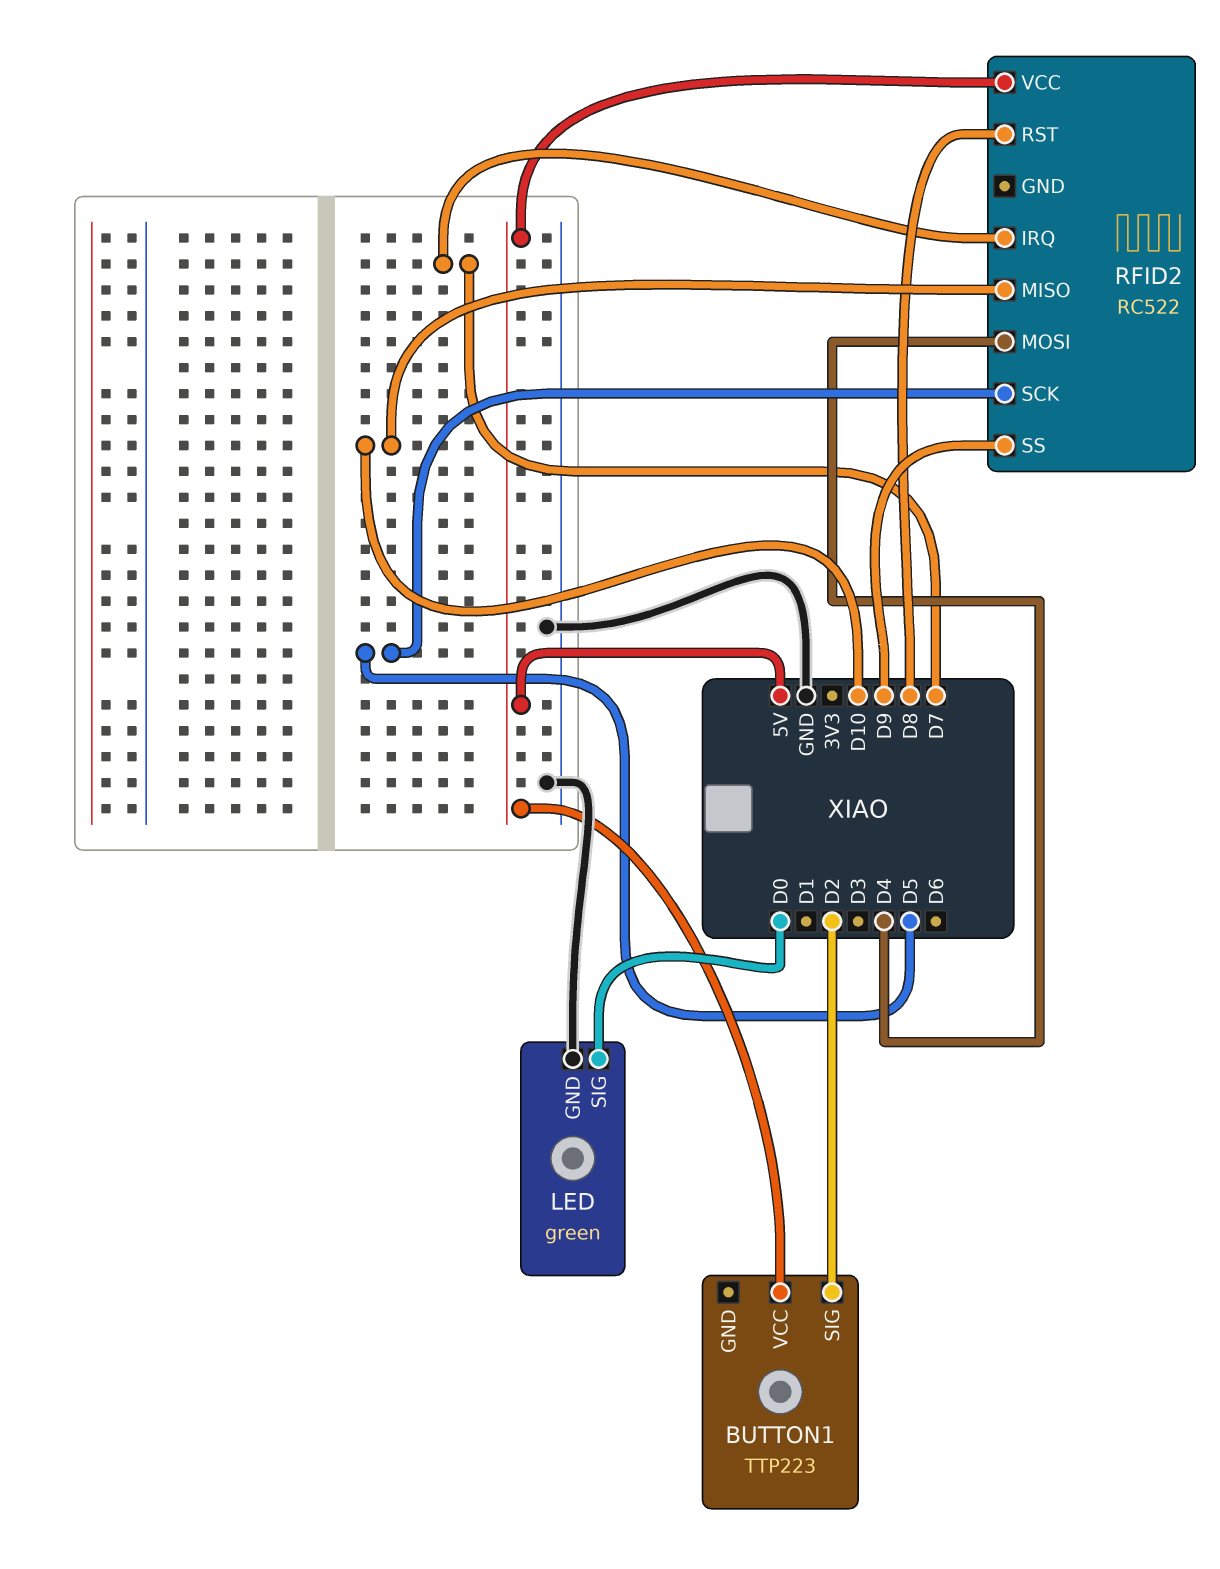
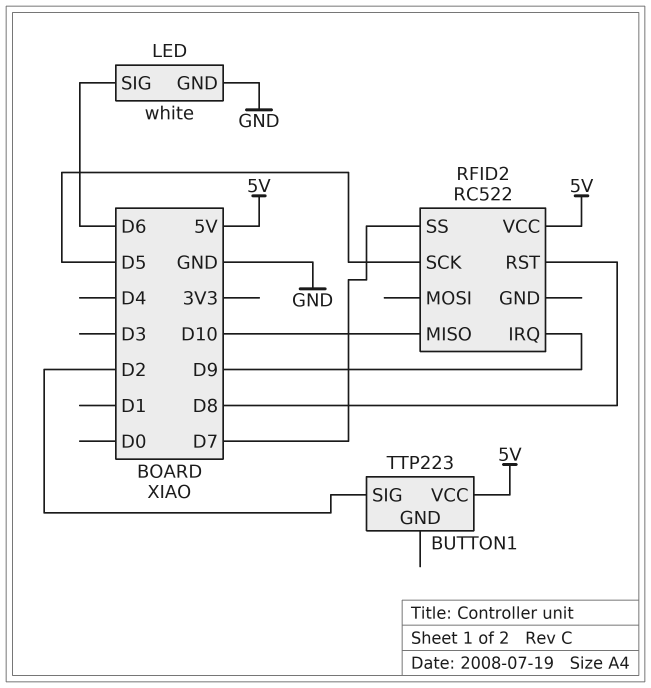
LED: green -> white
LED pin SIG: D0 -> D6
RFID2 pin IRQ: D7 -> D9
RFID2 pin MOSI: D4 -> none
RFID2 pin SS: D9 -> D7

